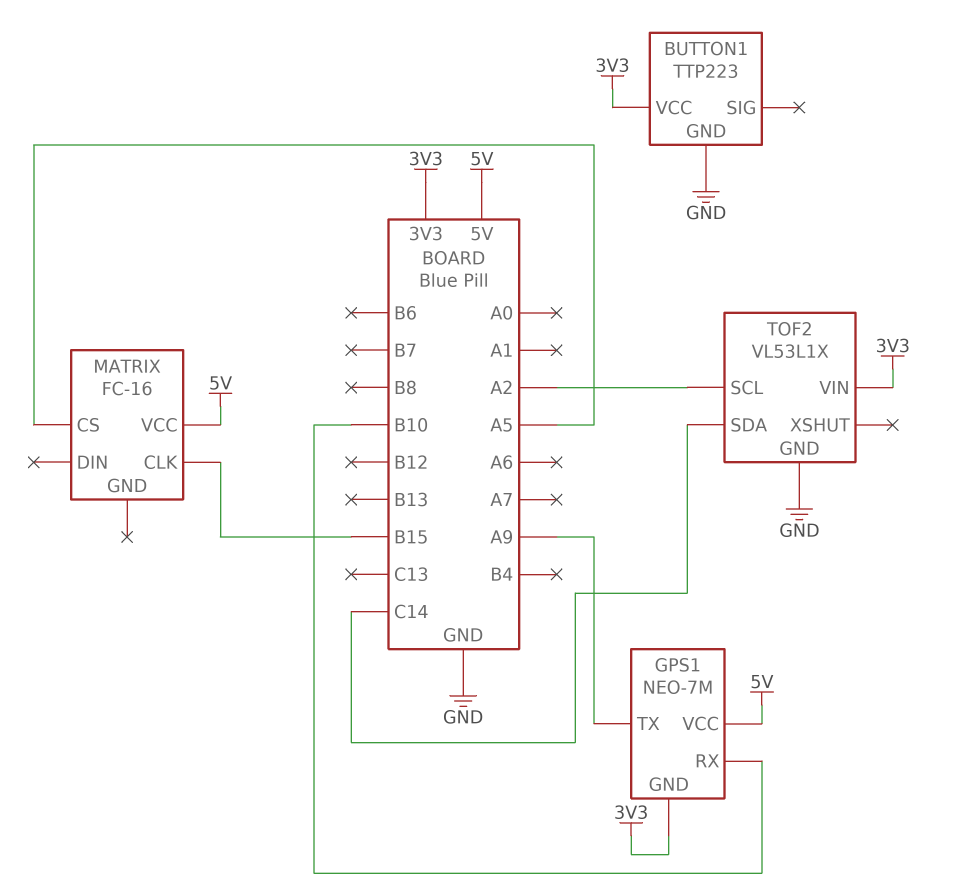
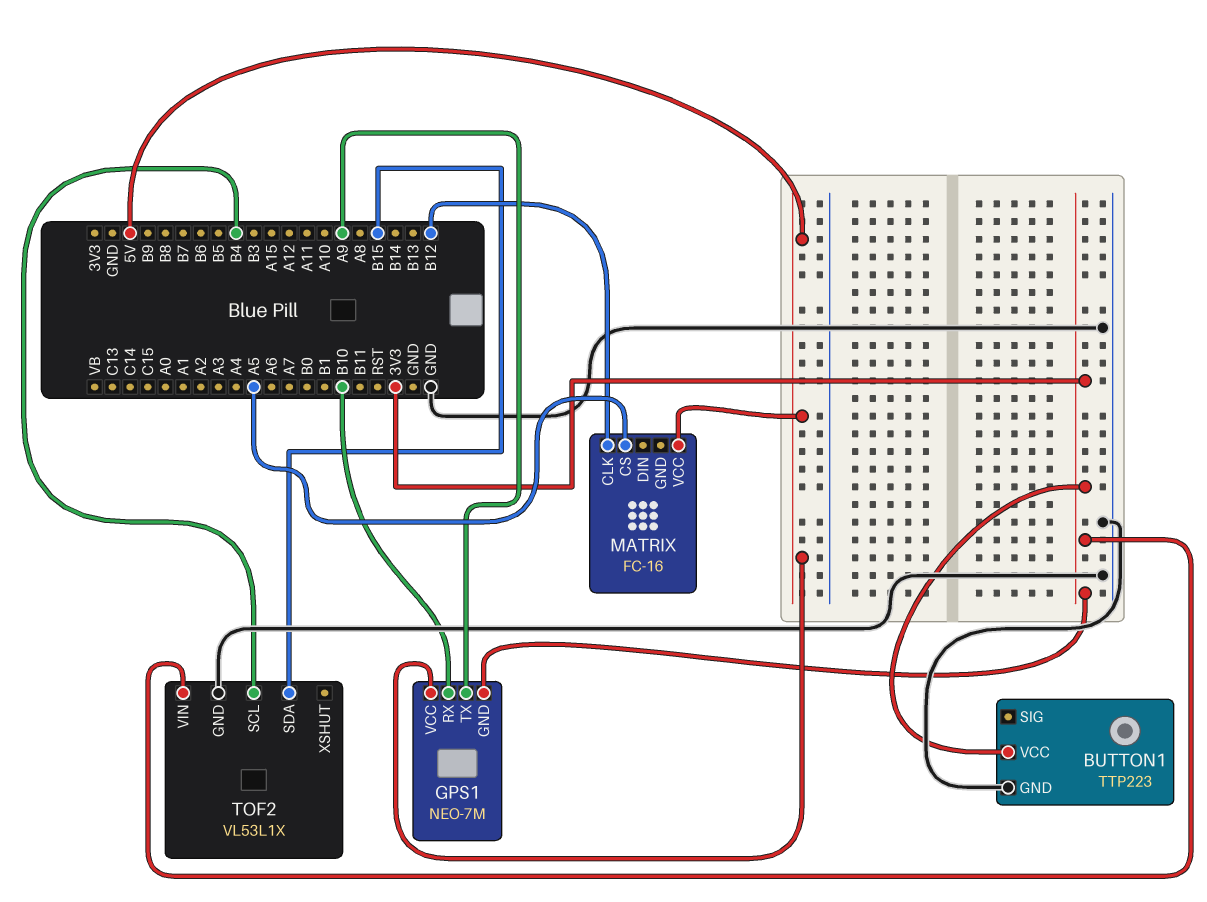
MATRIX pin CLK: B15 -> B12
TOF2 pin SCL: A2 -> B4
TOF2 pin SDA: C14 -> B15

